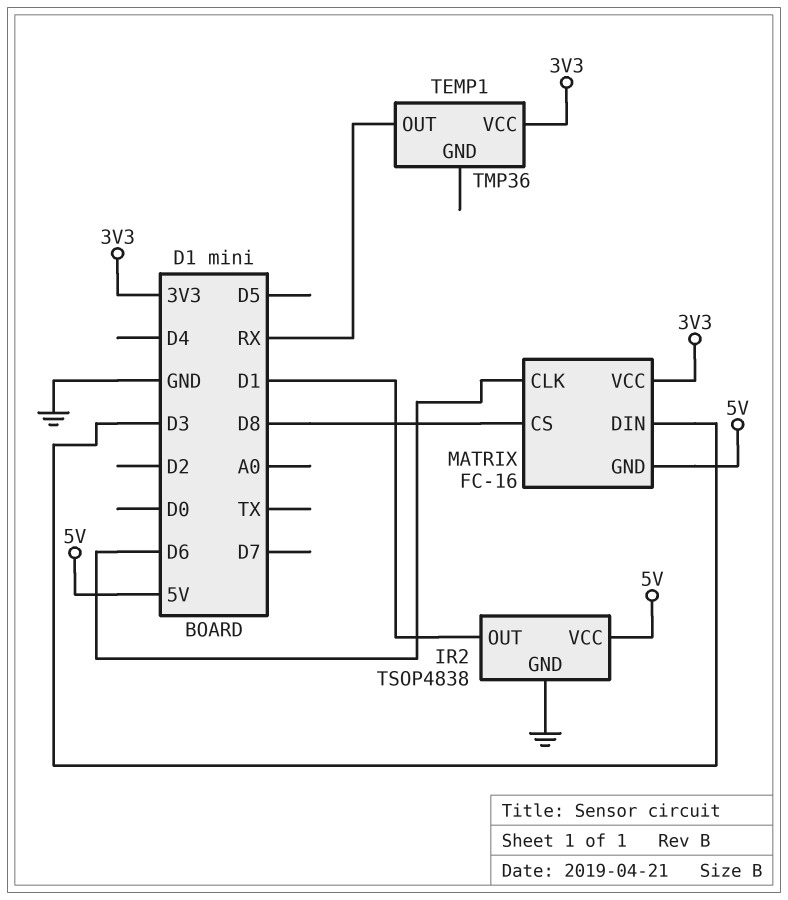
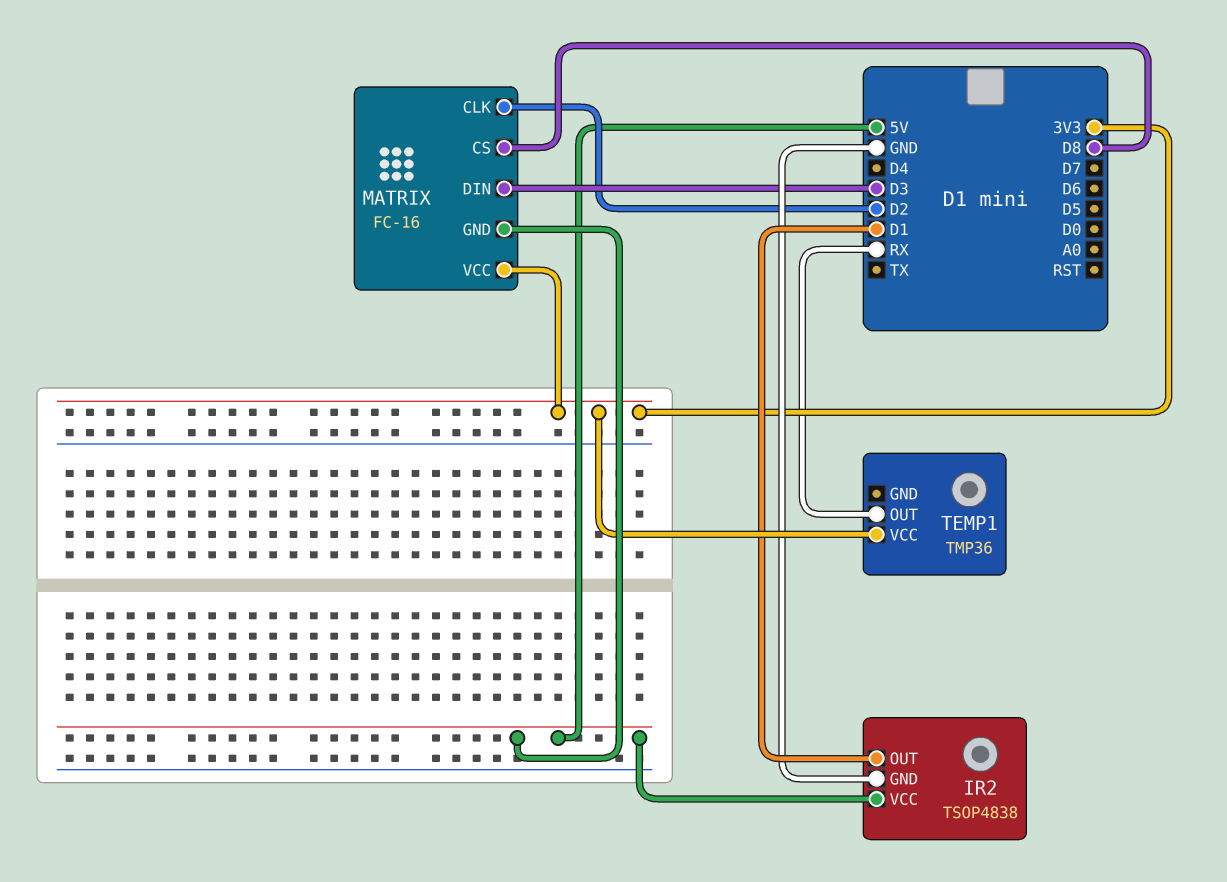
MATRIX pin CLK: D6 -> D2

